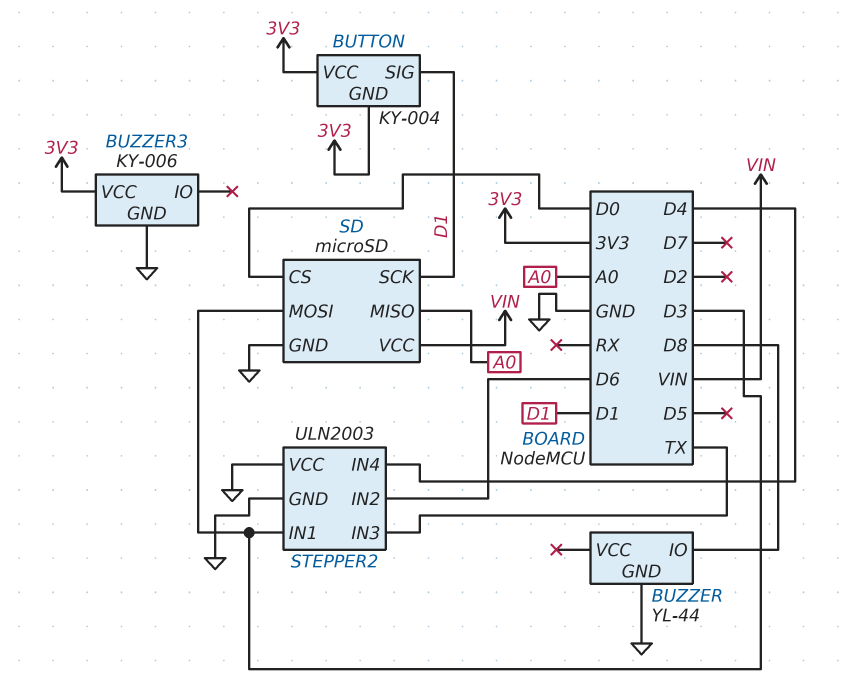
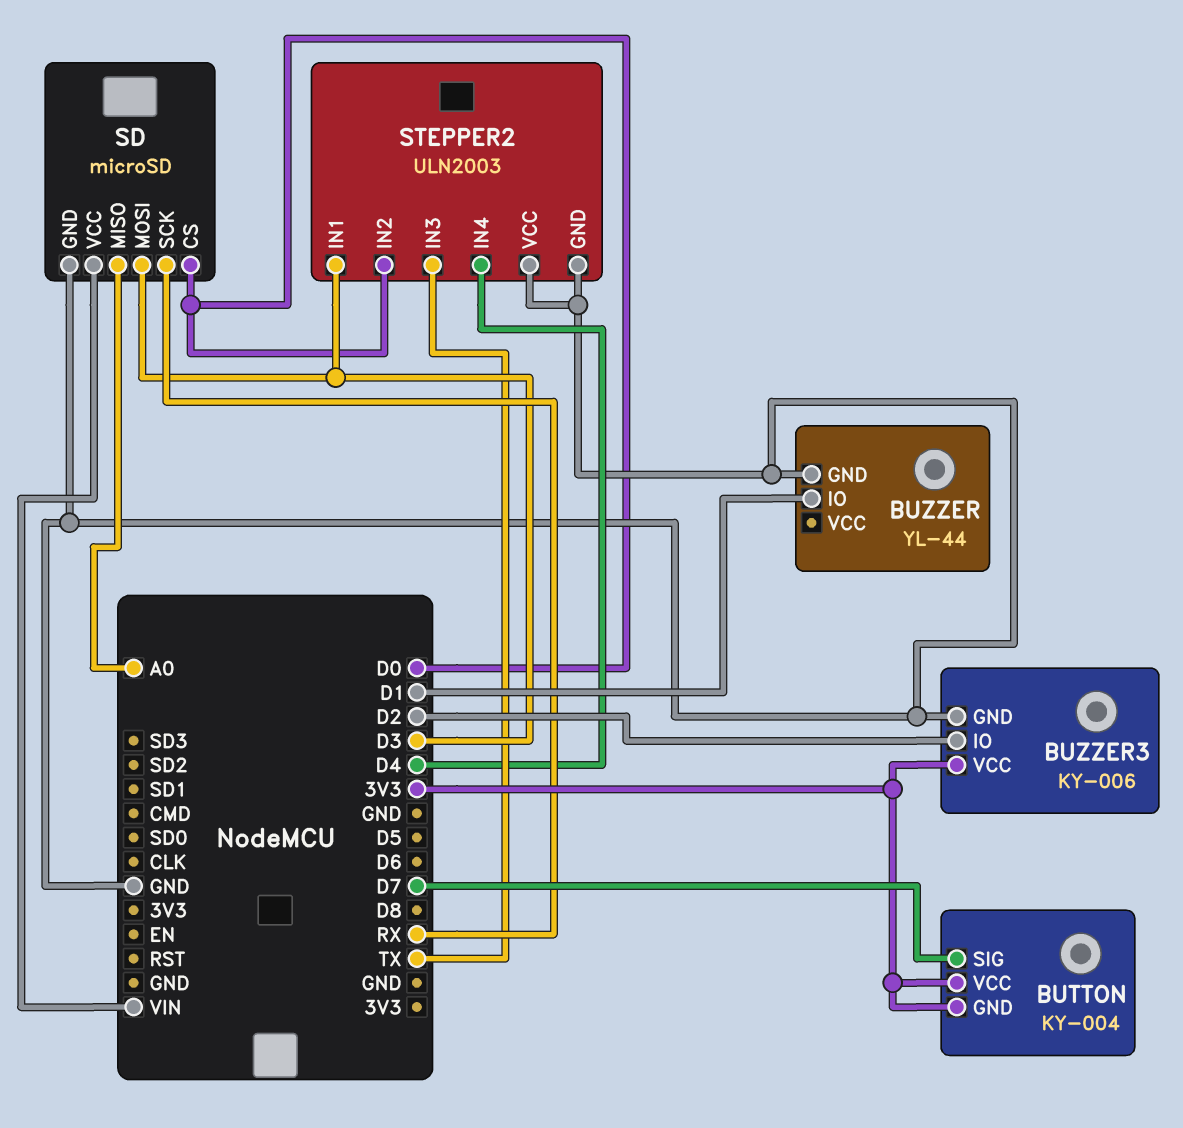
BUTTON pin SIG: D1 -> D7
BUZZER pin IO: D8 -> D1
BUZZER3 pin IO: none -> D2
SD pin SCK: D1 -> RX
STEPPER2 pin IN2: D6 -> D0

